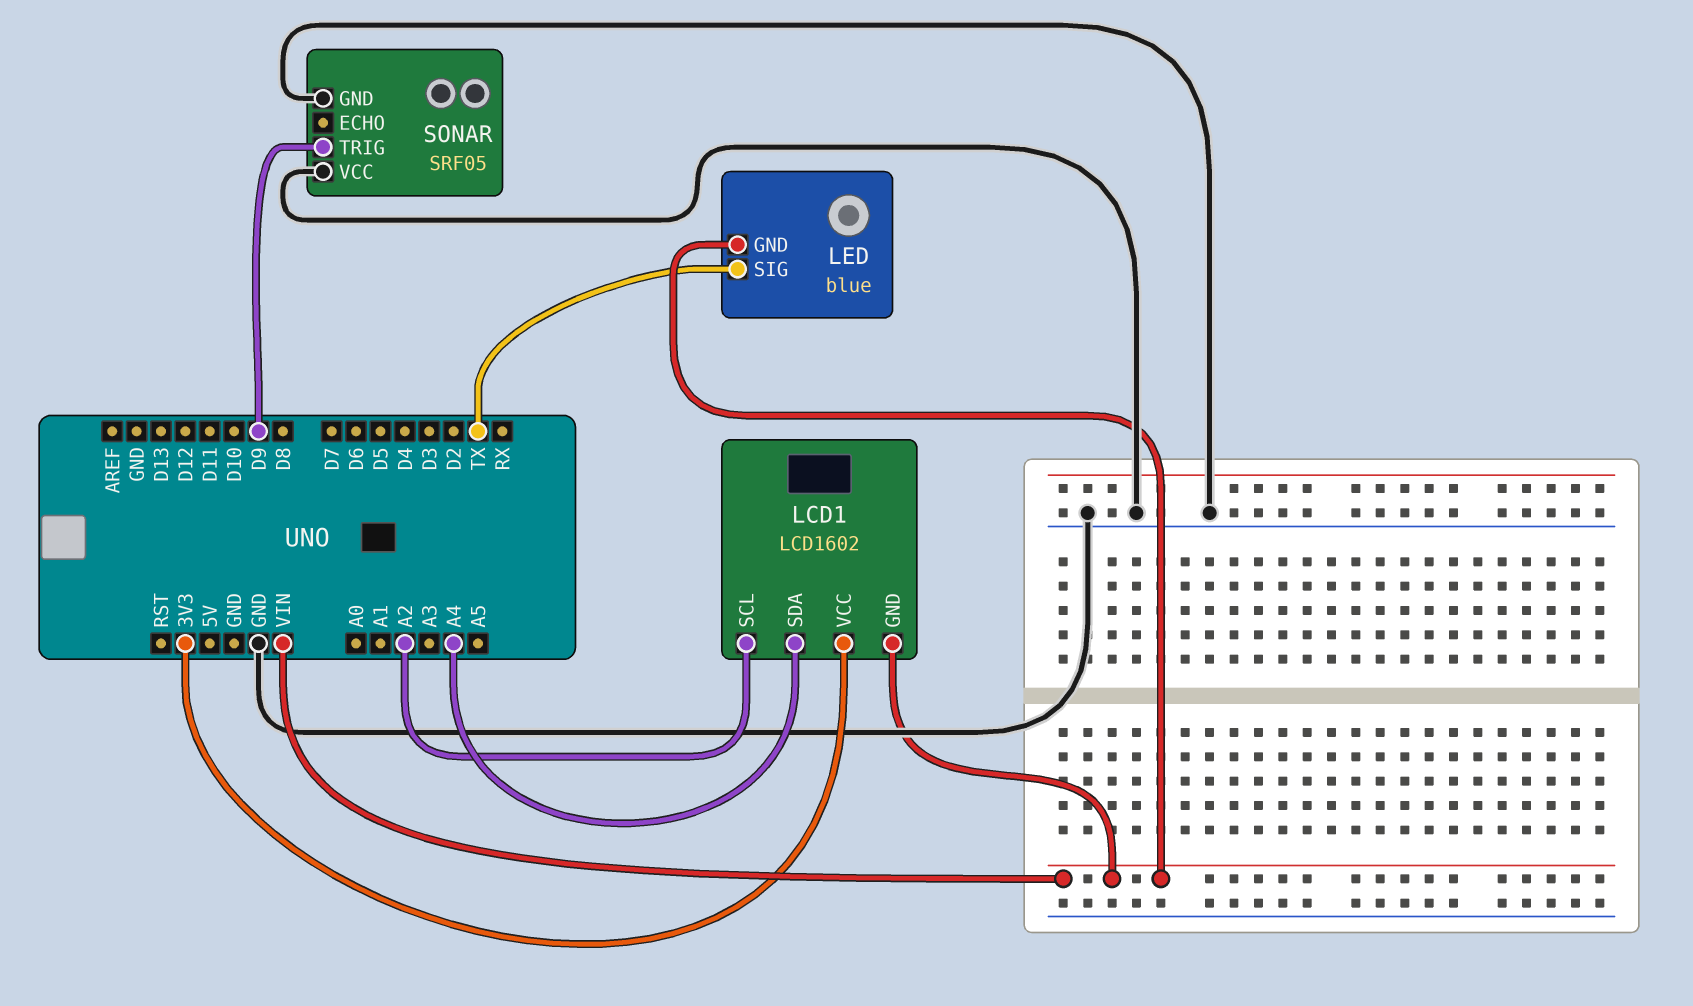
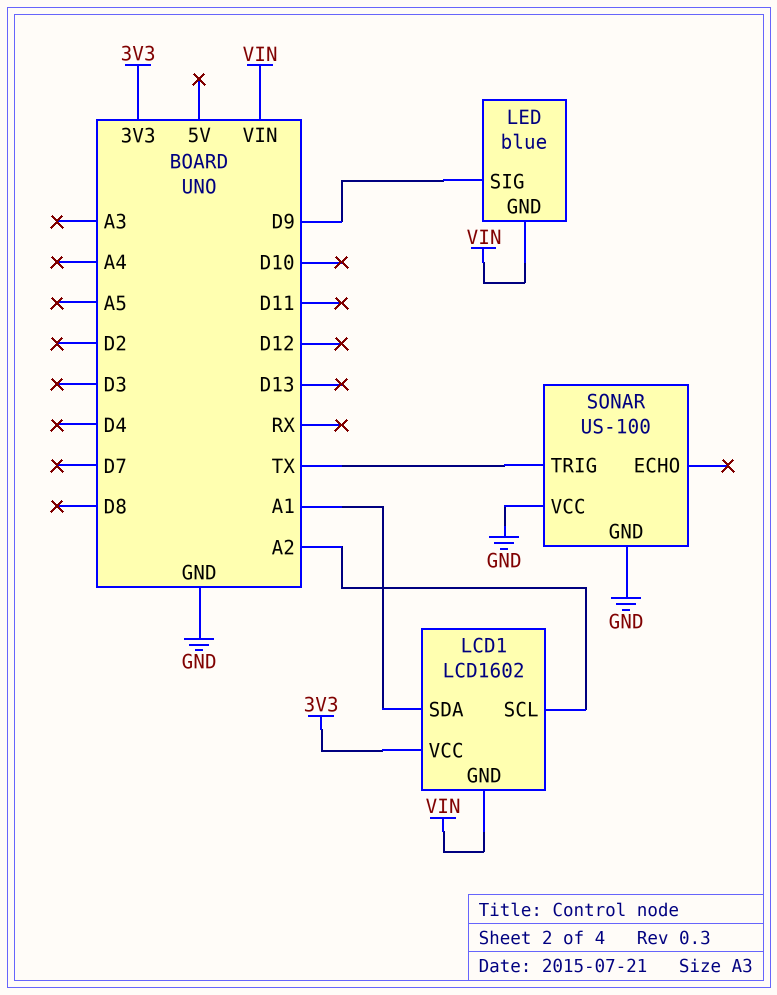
LCD1 pin SDA: A4 -> A1
LED pin SIG: TX -> D9
SONAR: SRF05 -> US-100
SONAR pin TRIG: D9 -> TX

